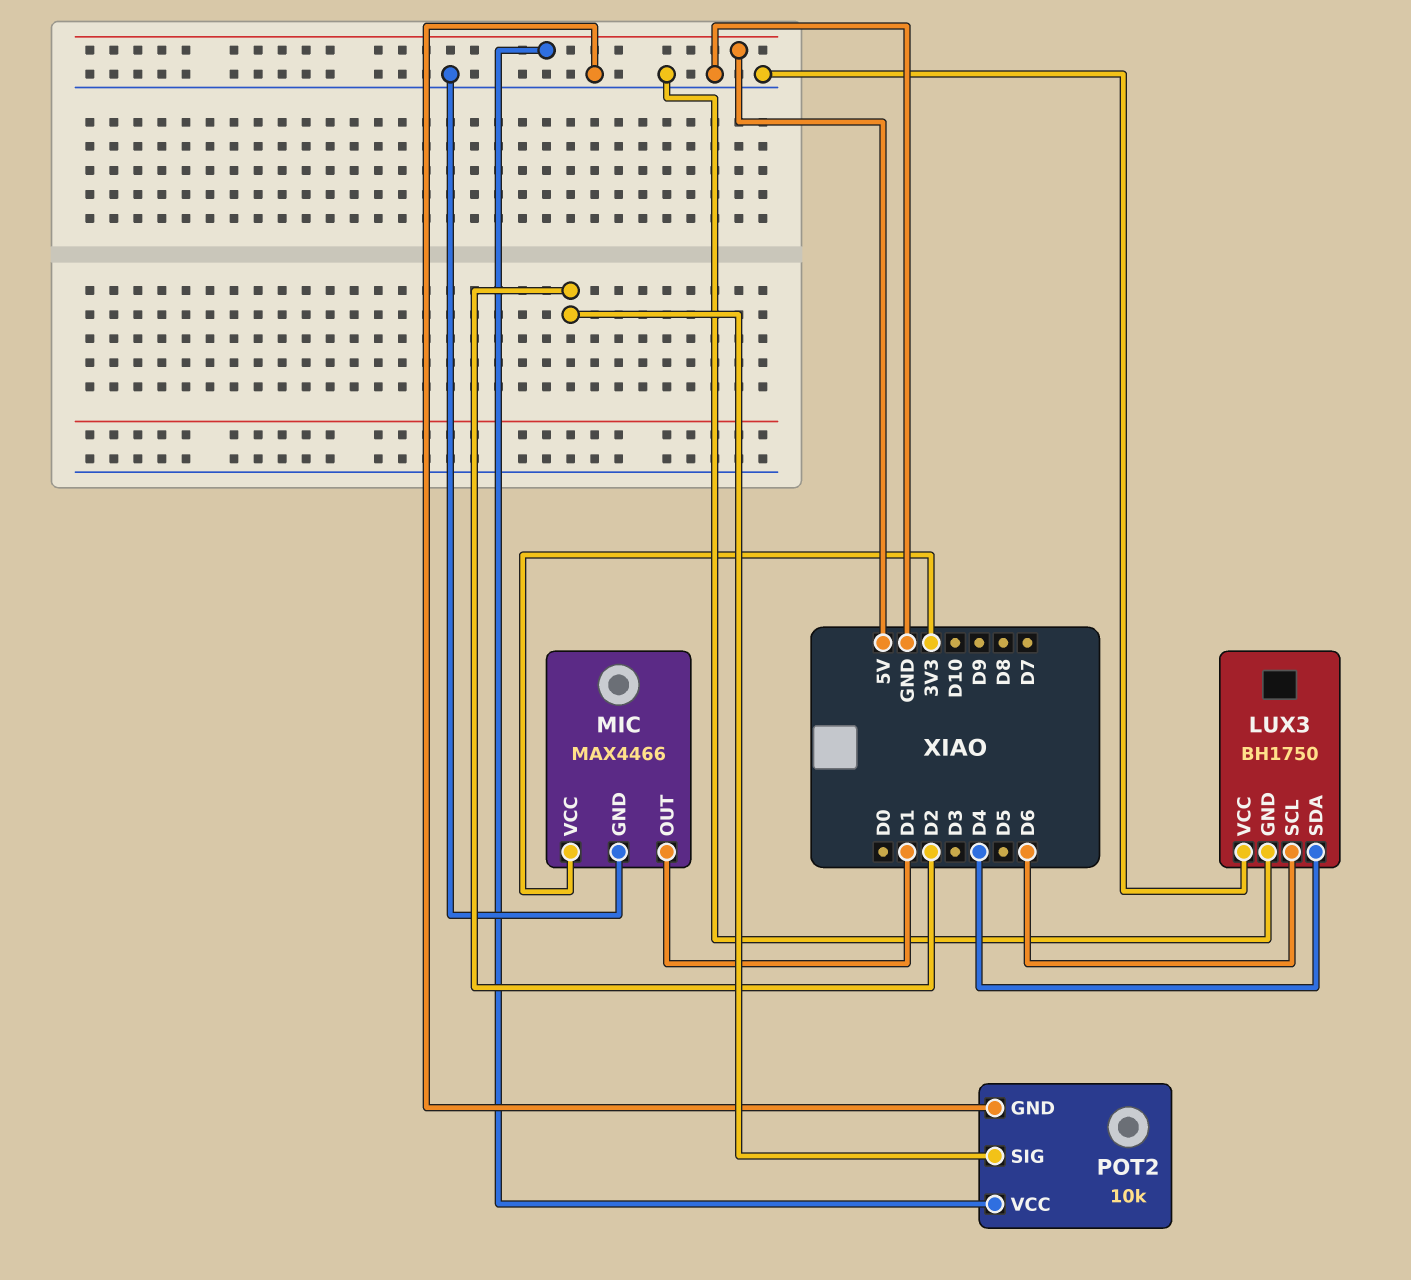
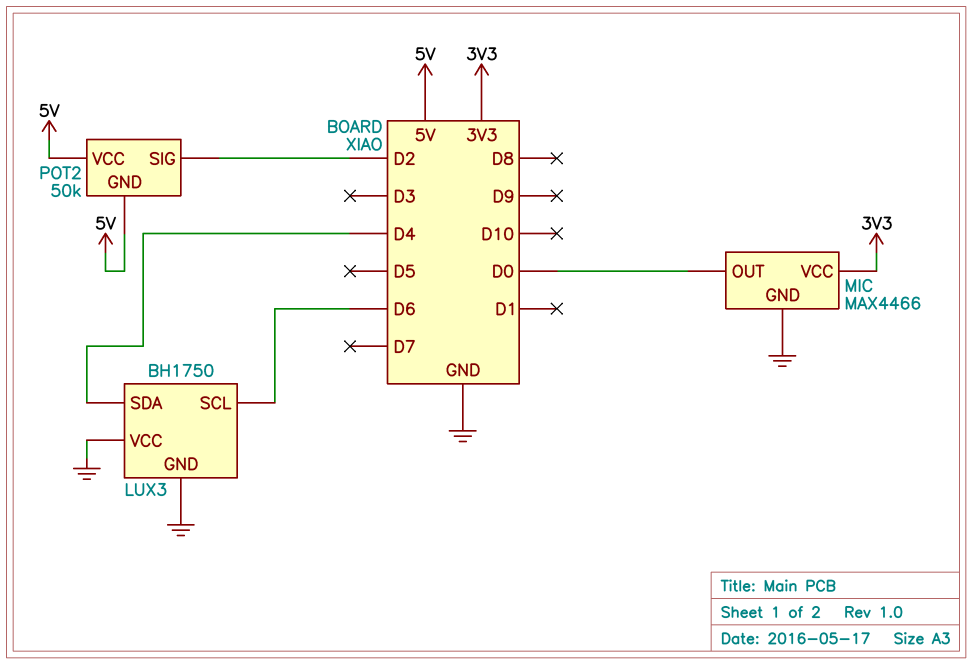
MIC pin OUT: D1 -> D0
POT2: 10k -> 50k
POT2 pin GND: GND -> 5V

